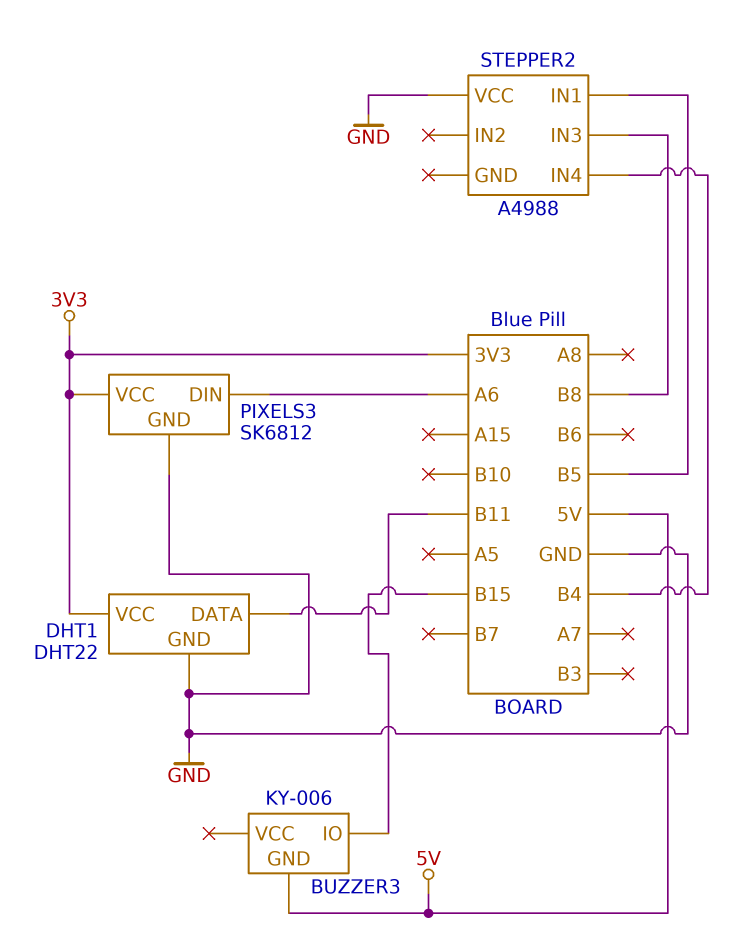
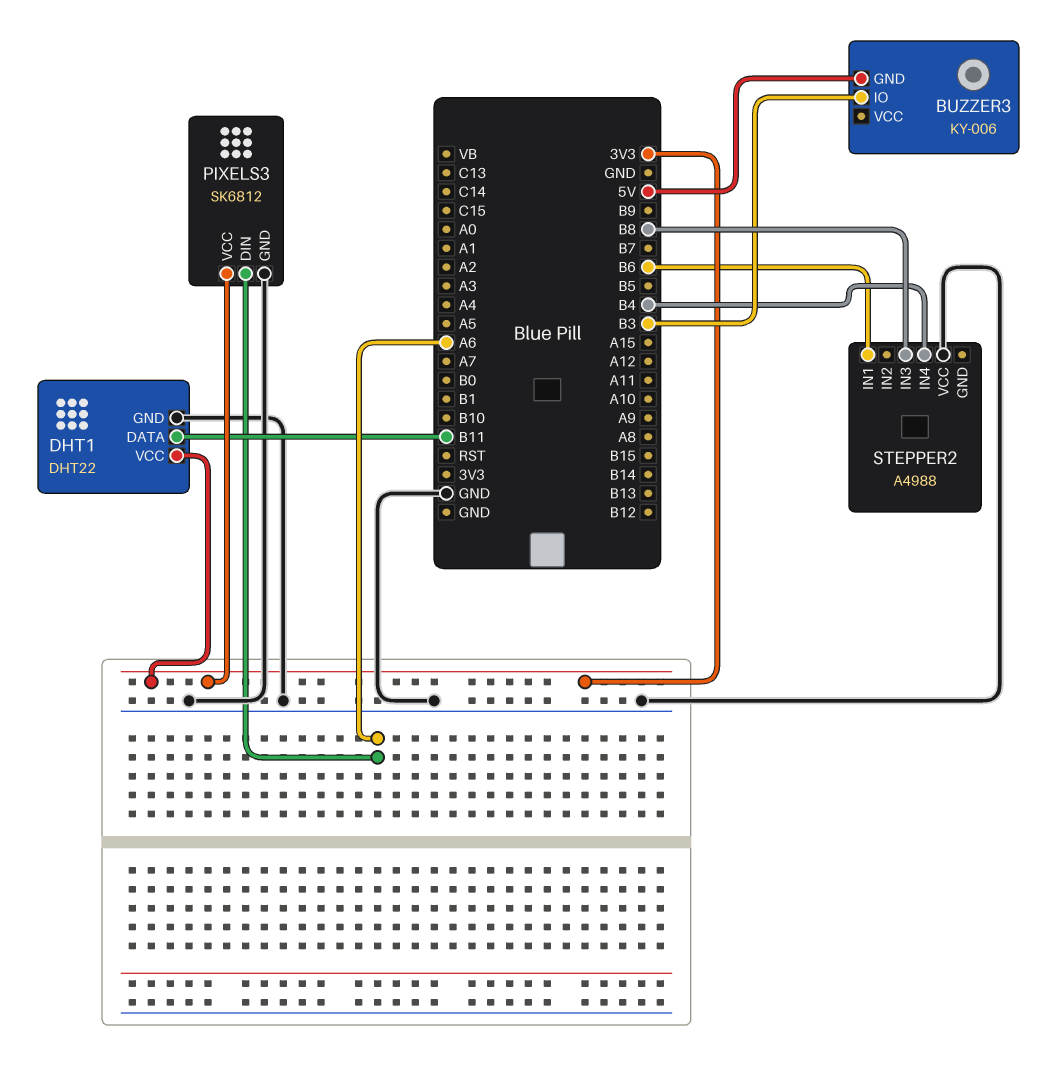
BUZZER3 pin IO: B15 -> B3
STEPPER2 pin IN1: B5 -> B6

